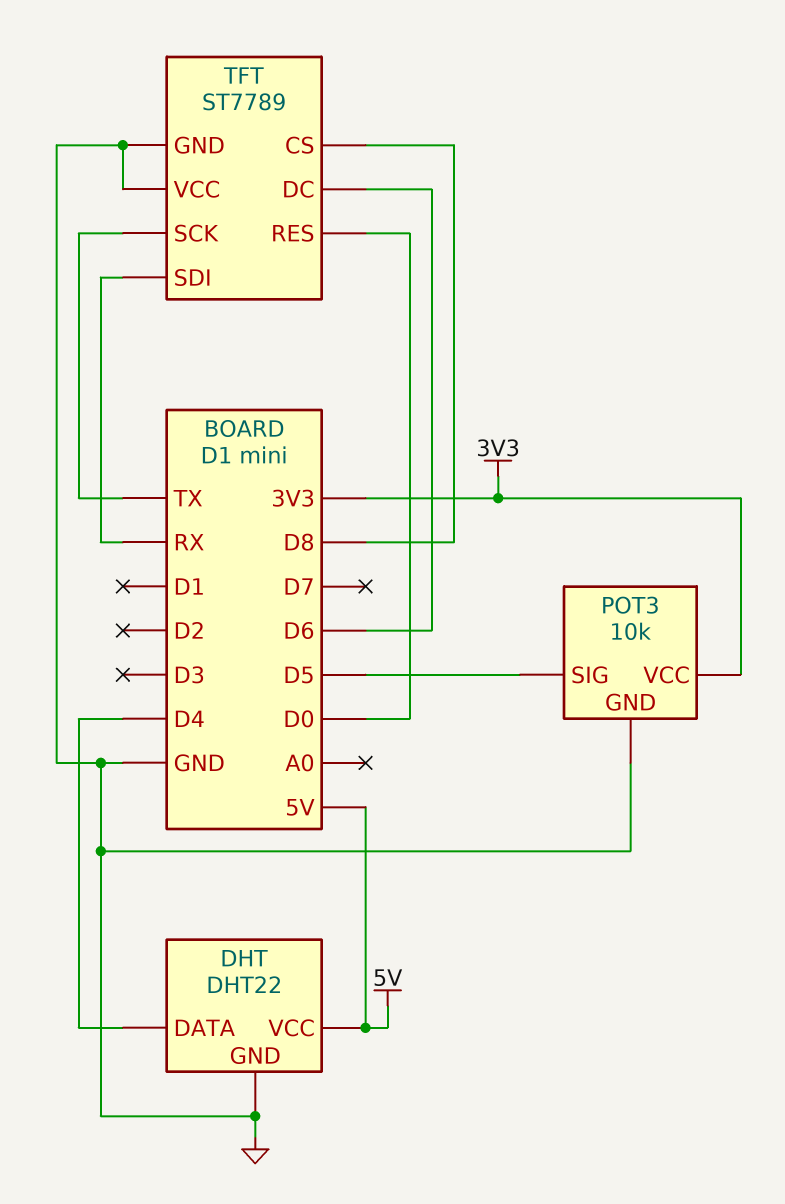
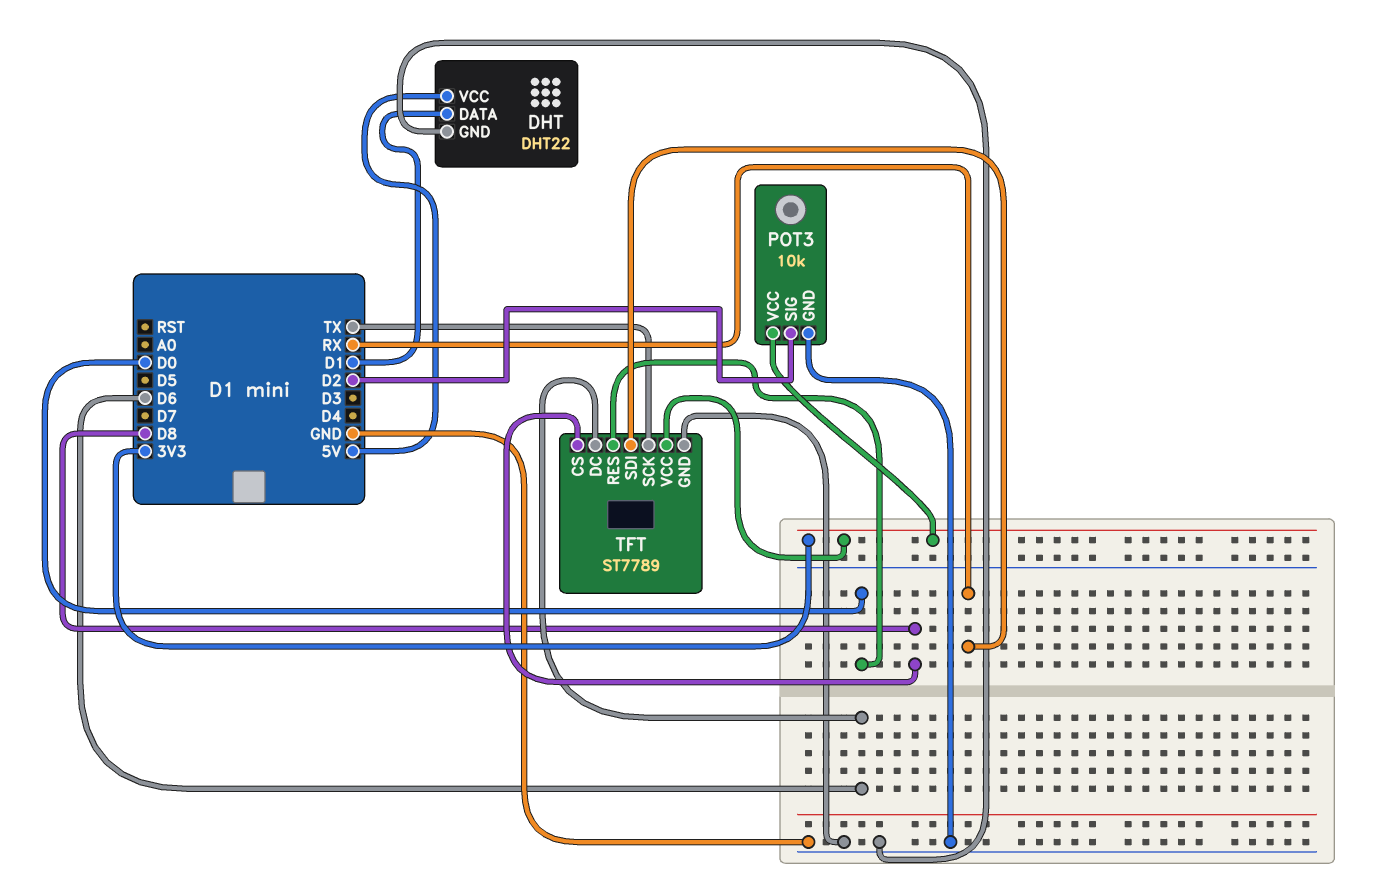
DHT pin DATA: D4 -> D1
POT3 pin SIG: D5 -> D2
TFT pin VCC: GND -> 3V3

